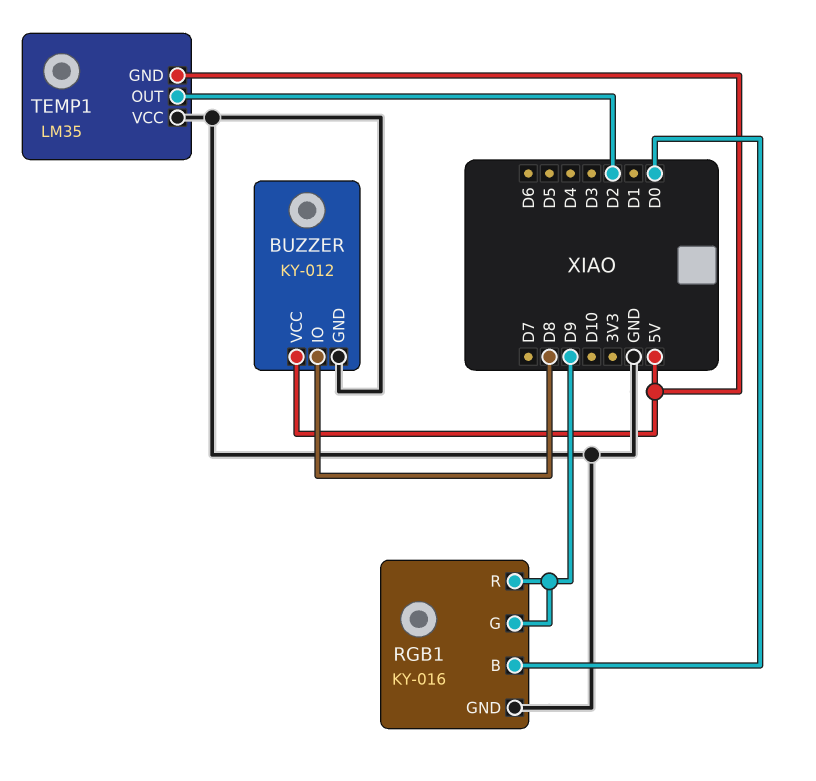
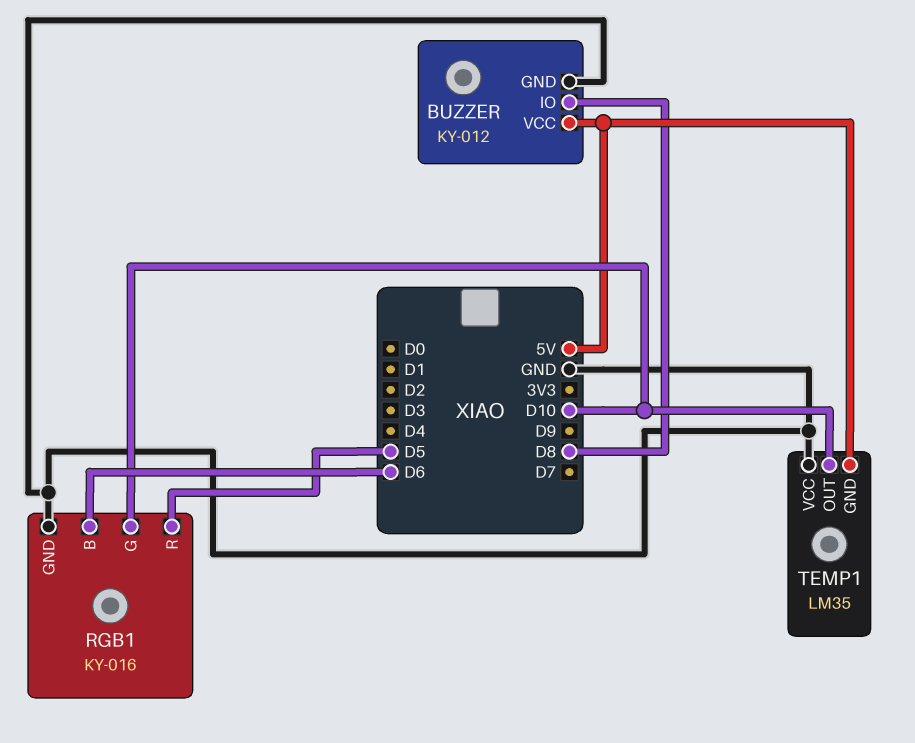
RGB1 pin B: D0 -> D6
RGB1 pin G: D9 -> D10
RGB1 pin R: D9 -> D5
TEMP1 pin OUT: D2 -> D10

